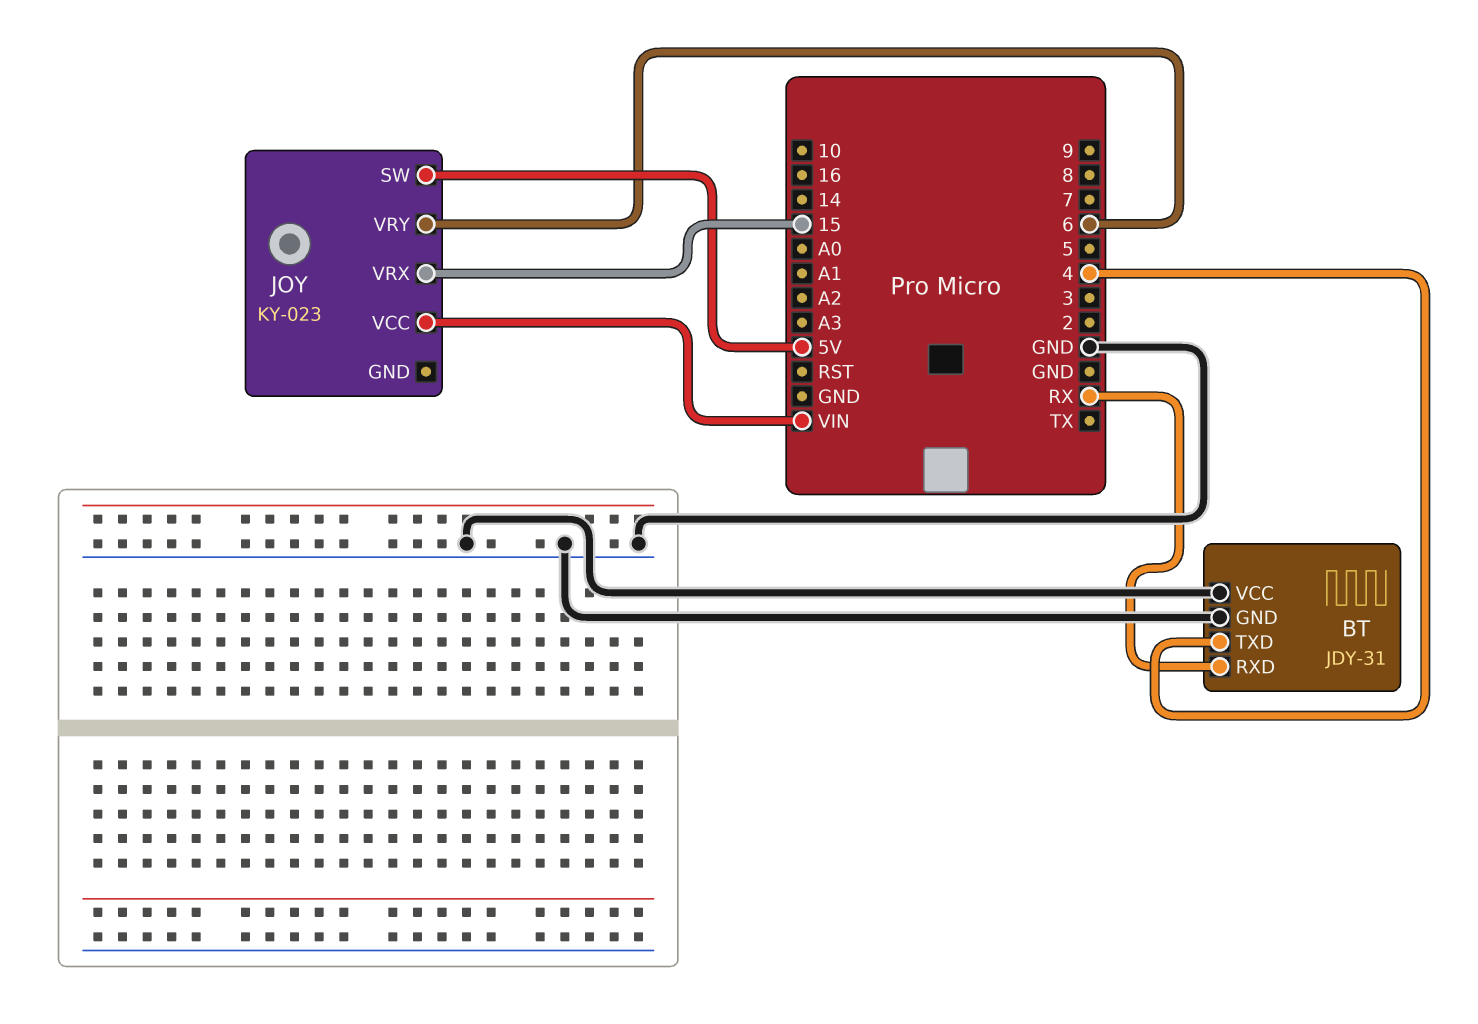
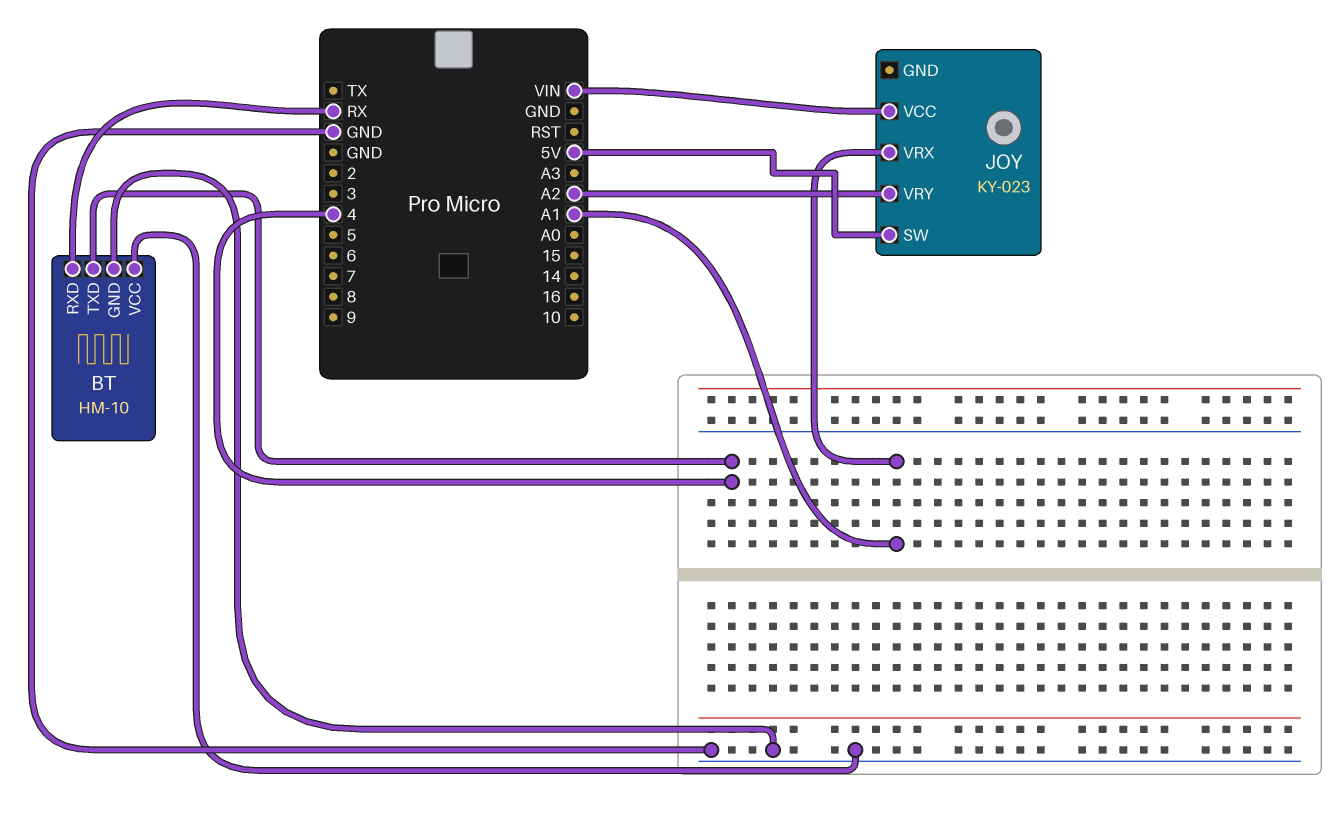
BT: JDY-31 -> HM-10
JOY pin VRX: 15 -> A1
JOY pin VRY: 6 -> A2

